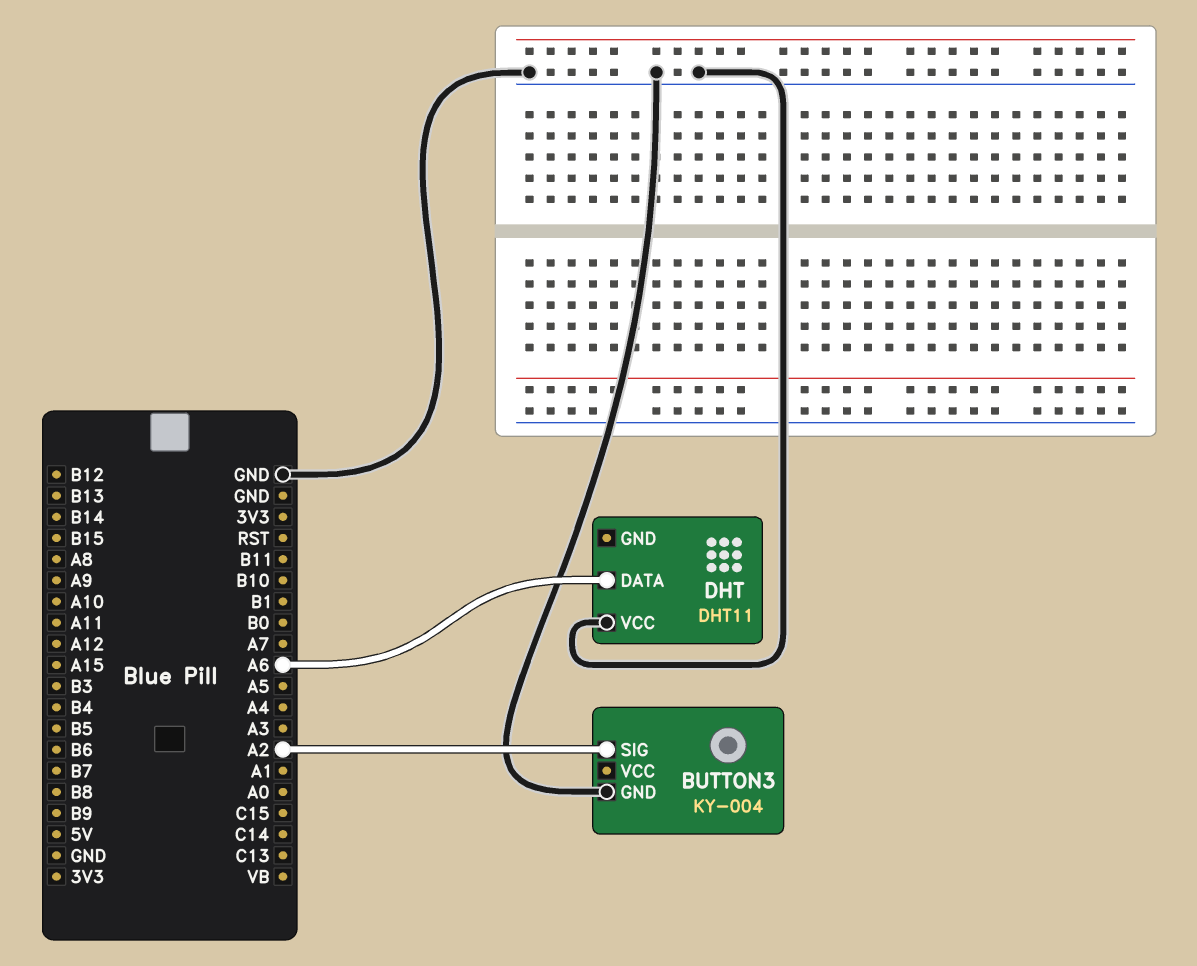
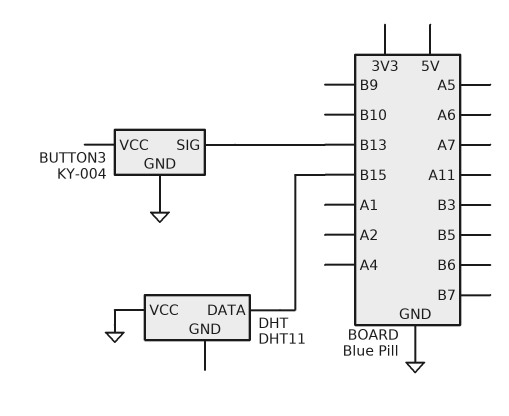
BUTTON3 pin SIG: A2 -> B13
DHT pin DATA: A6 -> B15

